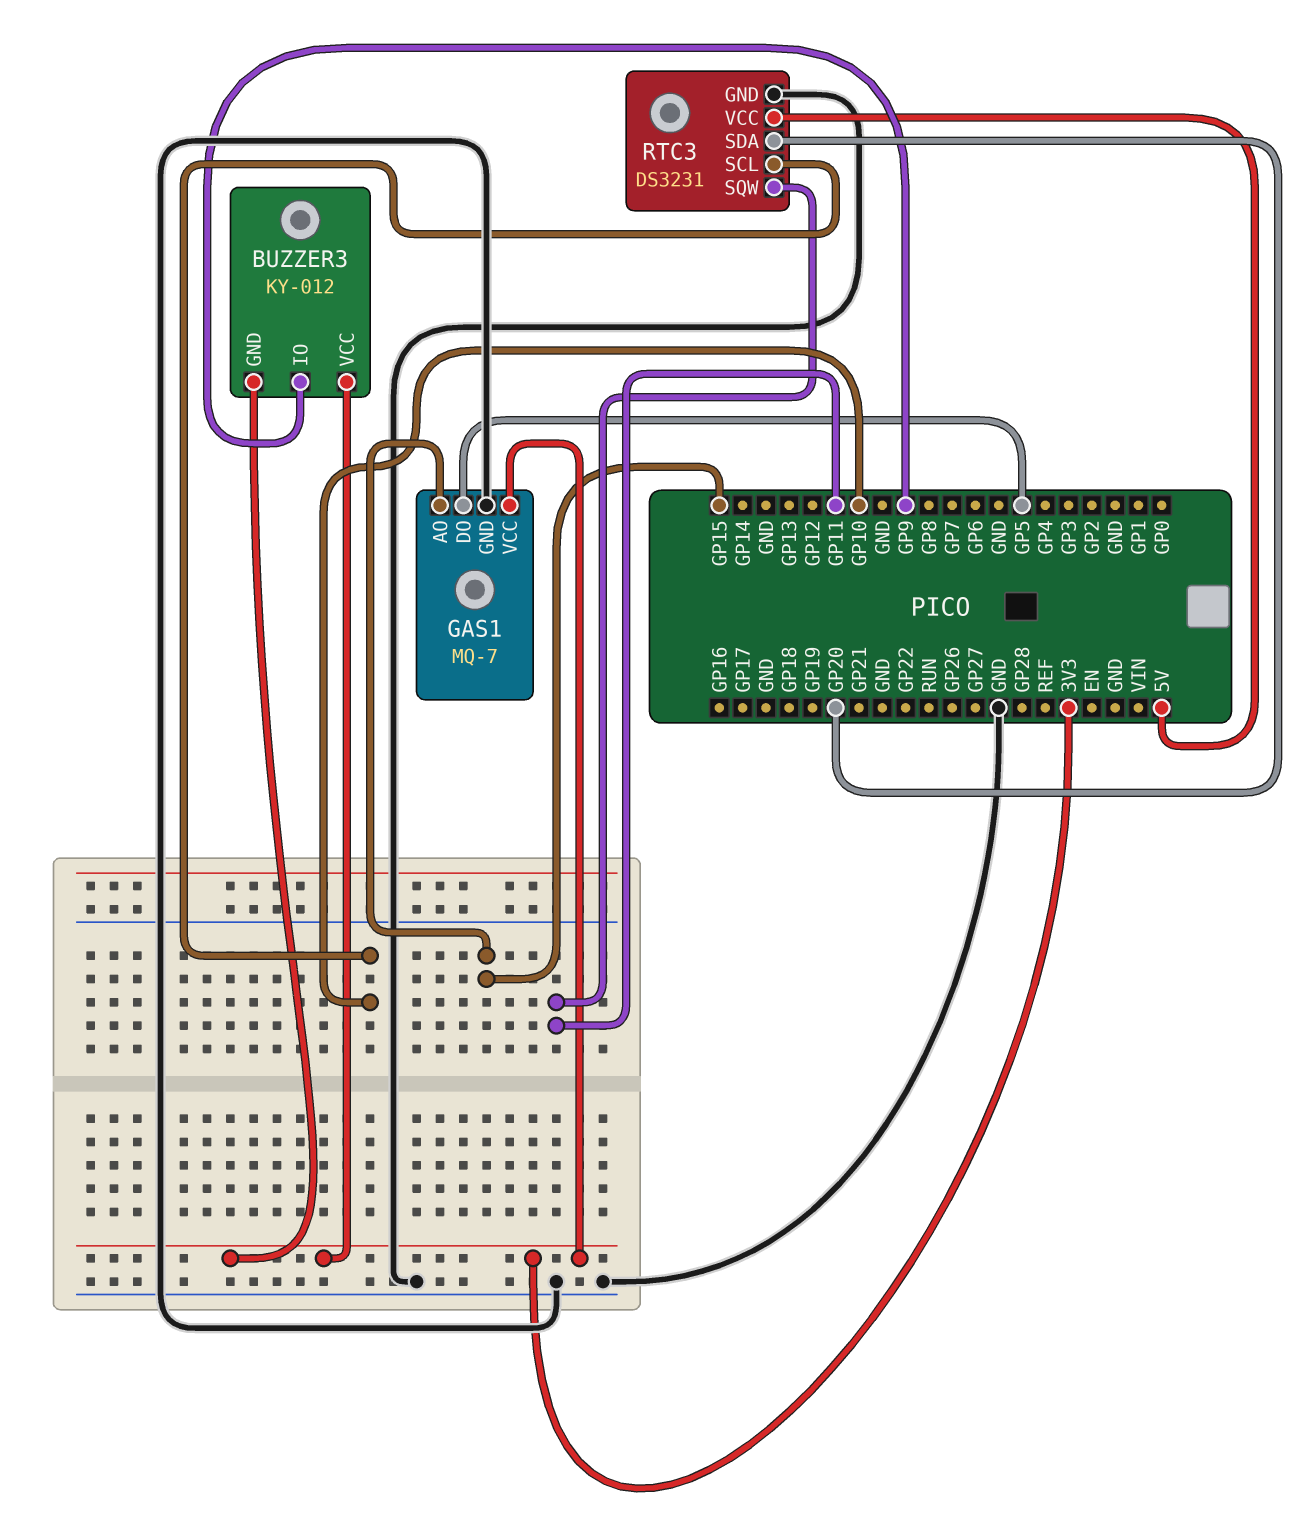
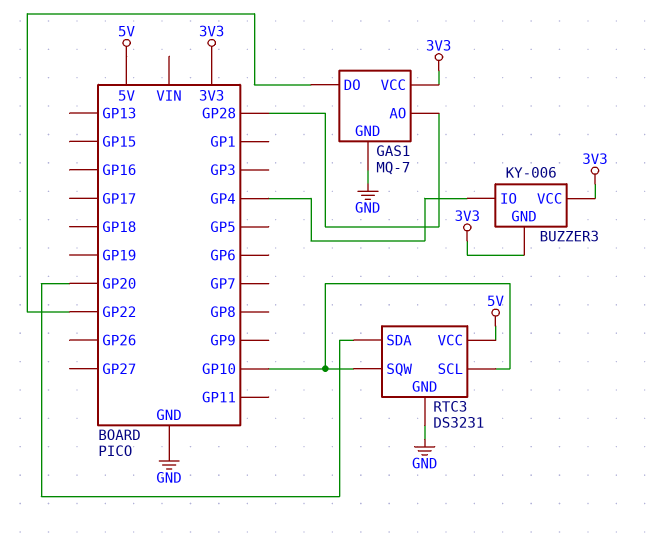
BUZZER3: KY-012 -> KY-006
BUZZER3 pin IO: GP9 -> GP4
GAS1 pin AO: GP15 -> GP28
GAS1 pin DO: GP5 -> GP22
RTC3 pin SQW: GP11 -> GP10

